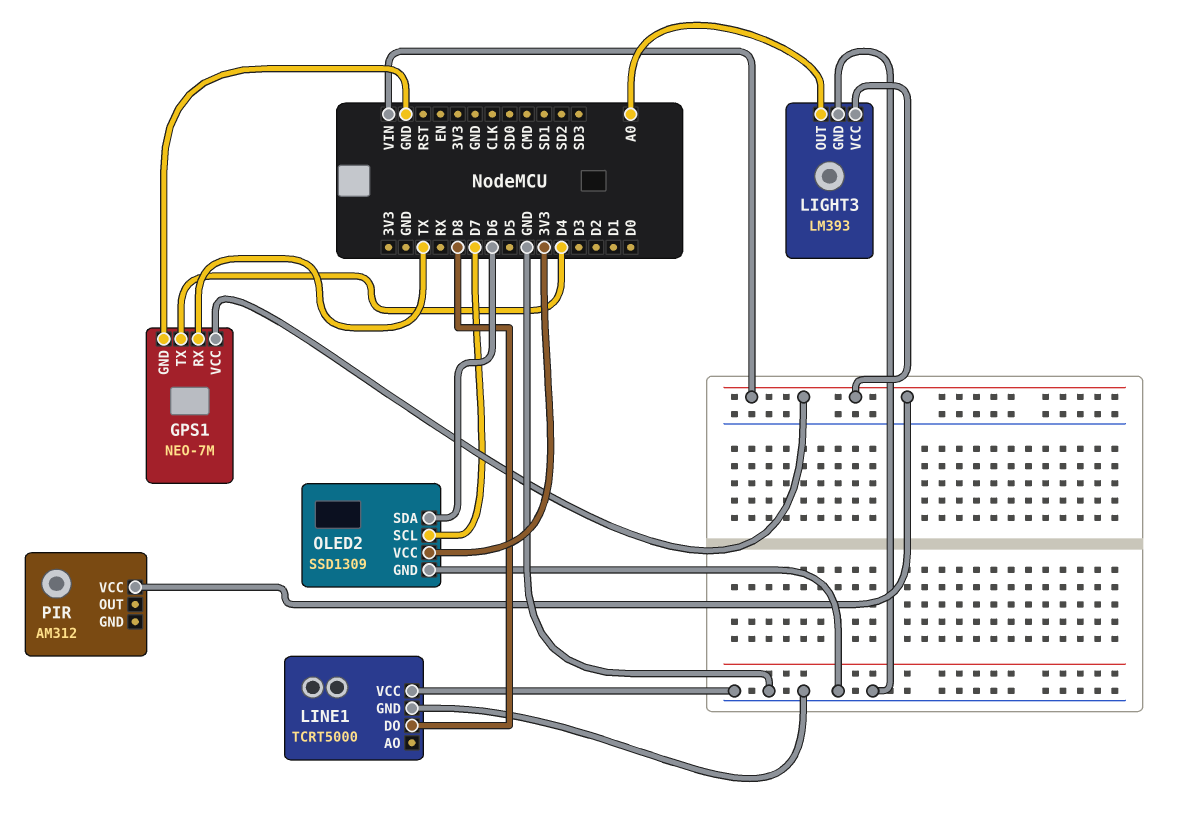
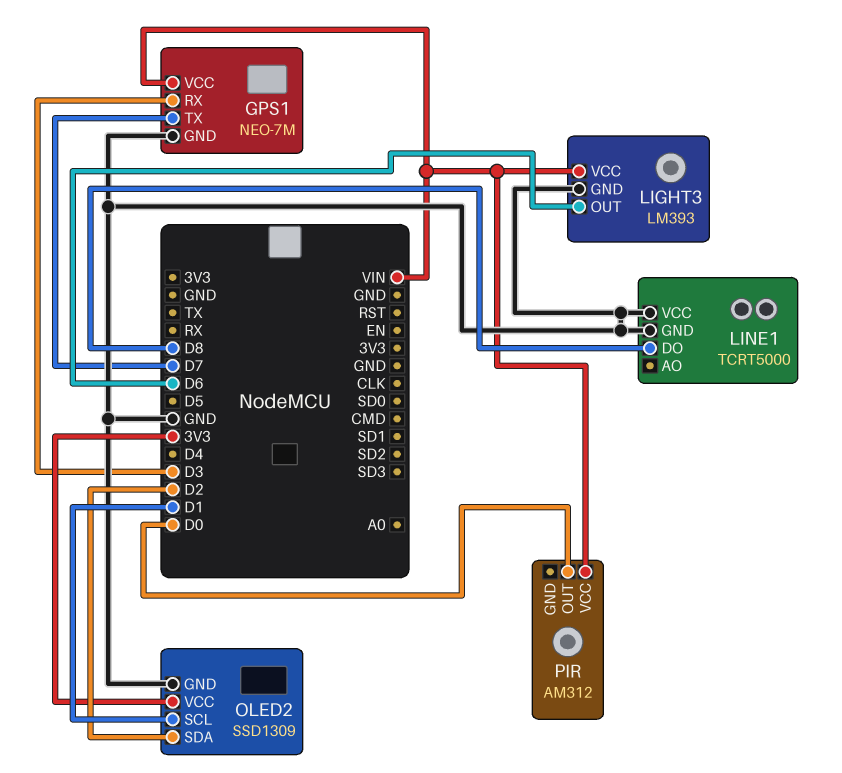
GPS1 pin RX: TX -> D3
GPS1 pin TX: D4 -> D7
LIGHT3 pin OUT: A0 -> D6
OLED2 pin SCL: D7 -> D1
OLED2 pin SDA: D6 -> D2
PIR pin OUT: none -> D0

